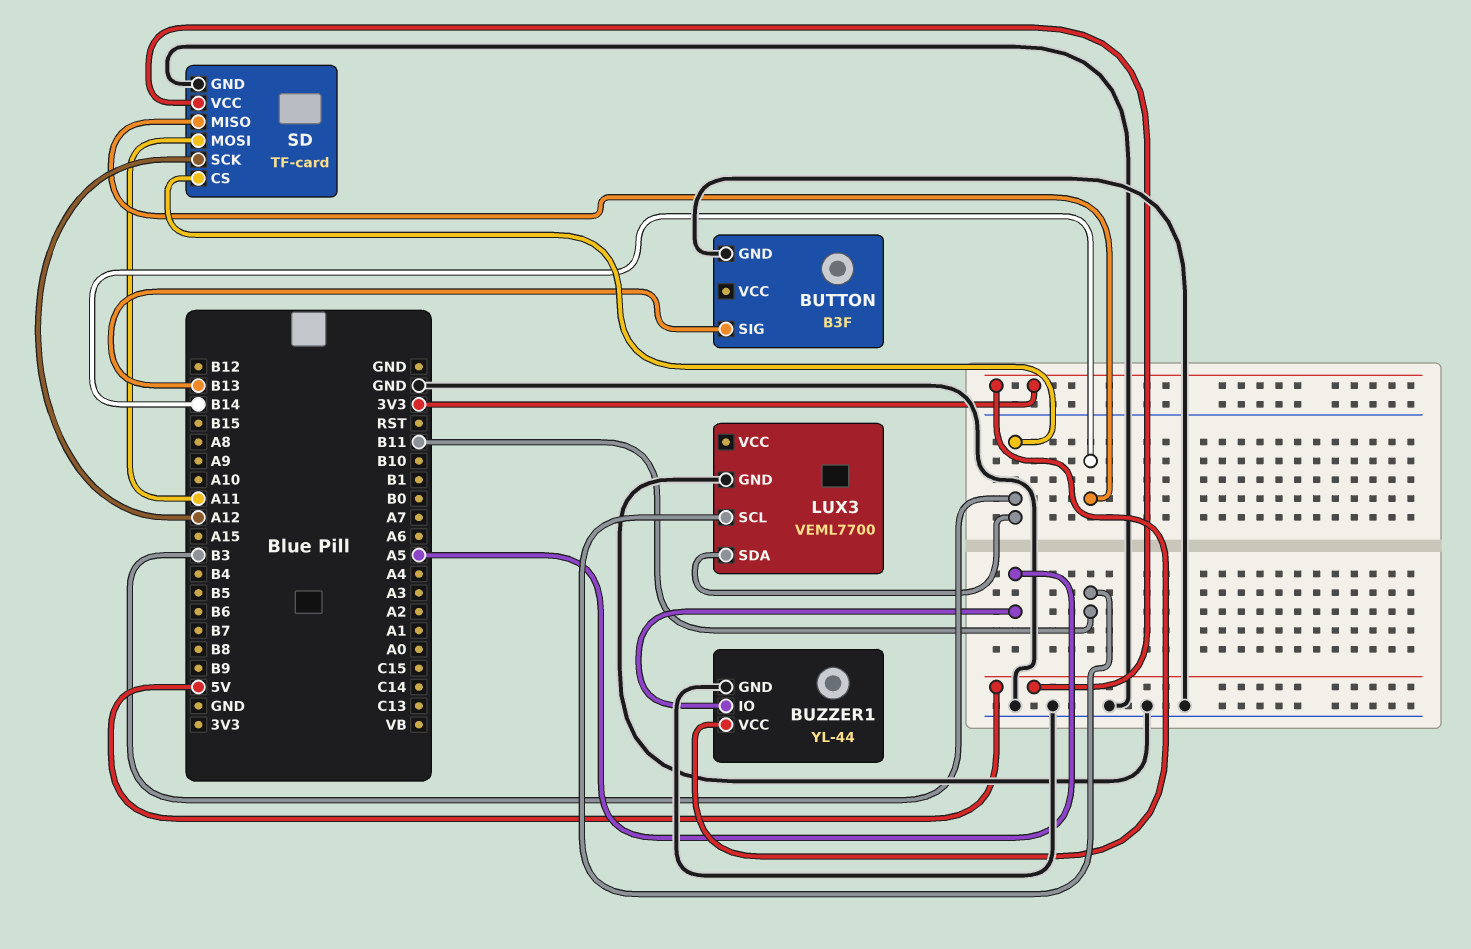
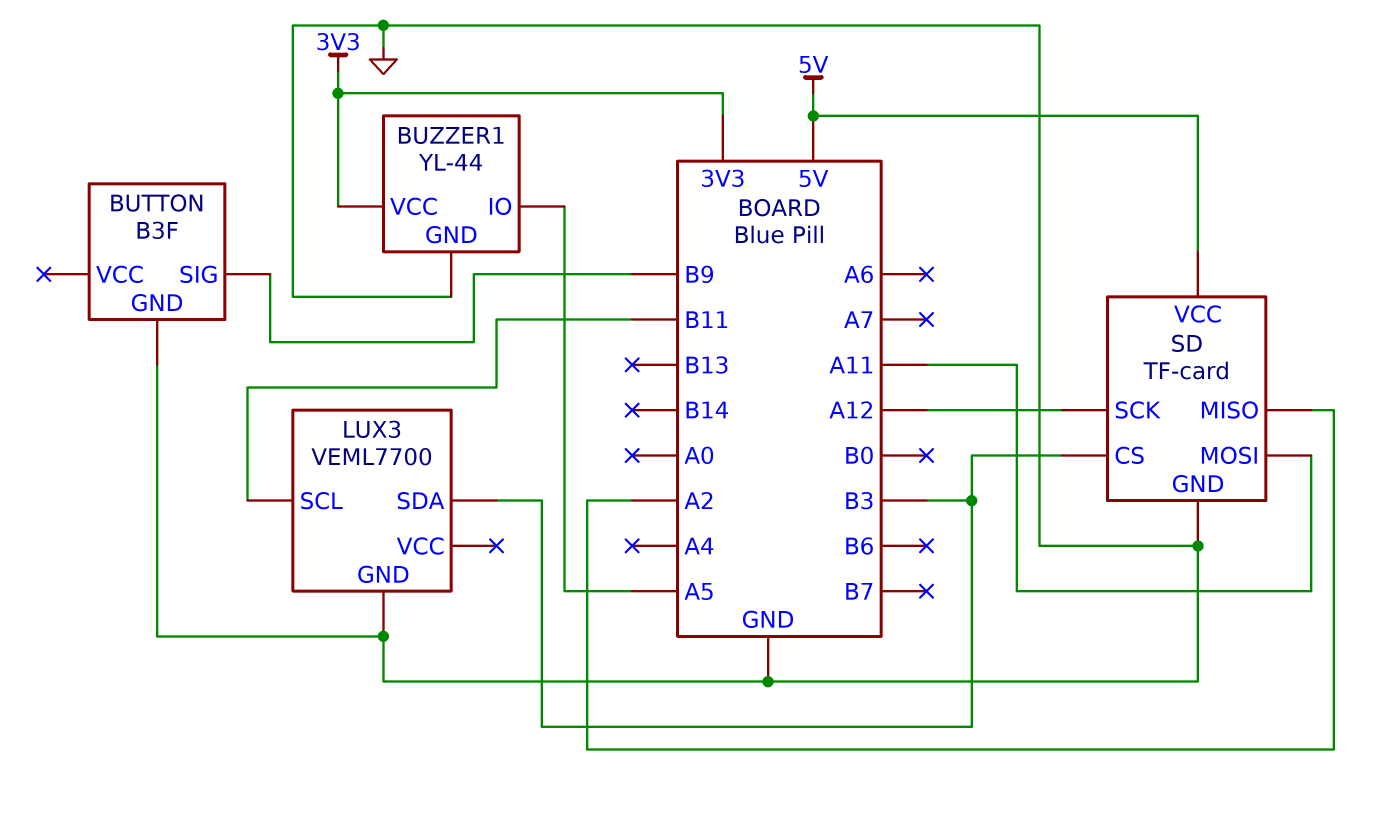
BUTTON pin SIG: B13 -> B9
SD pin MISO: B14 -> A2

